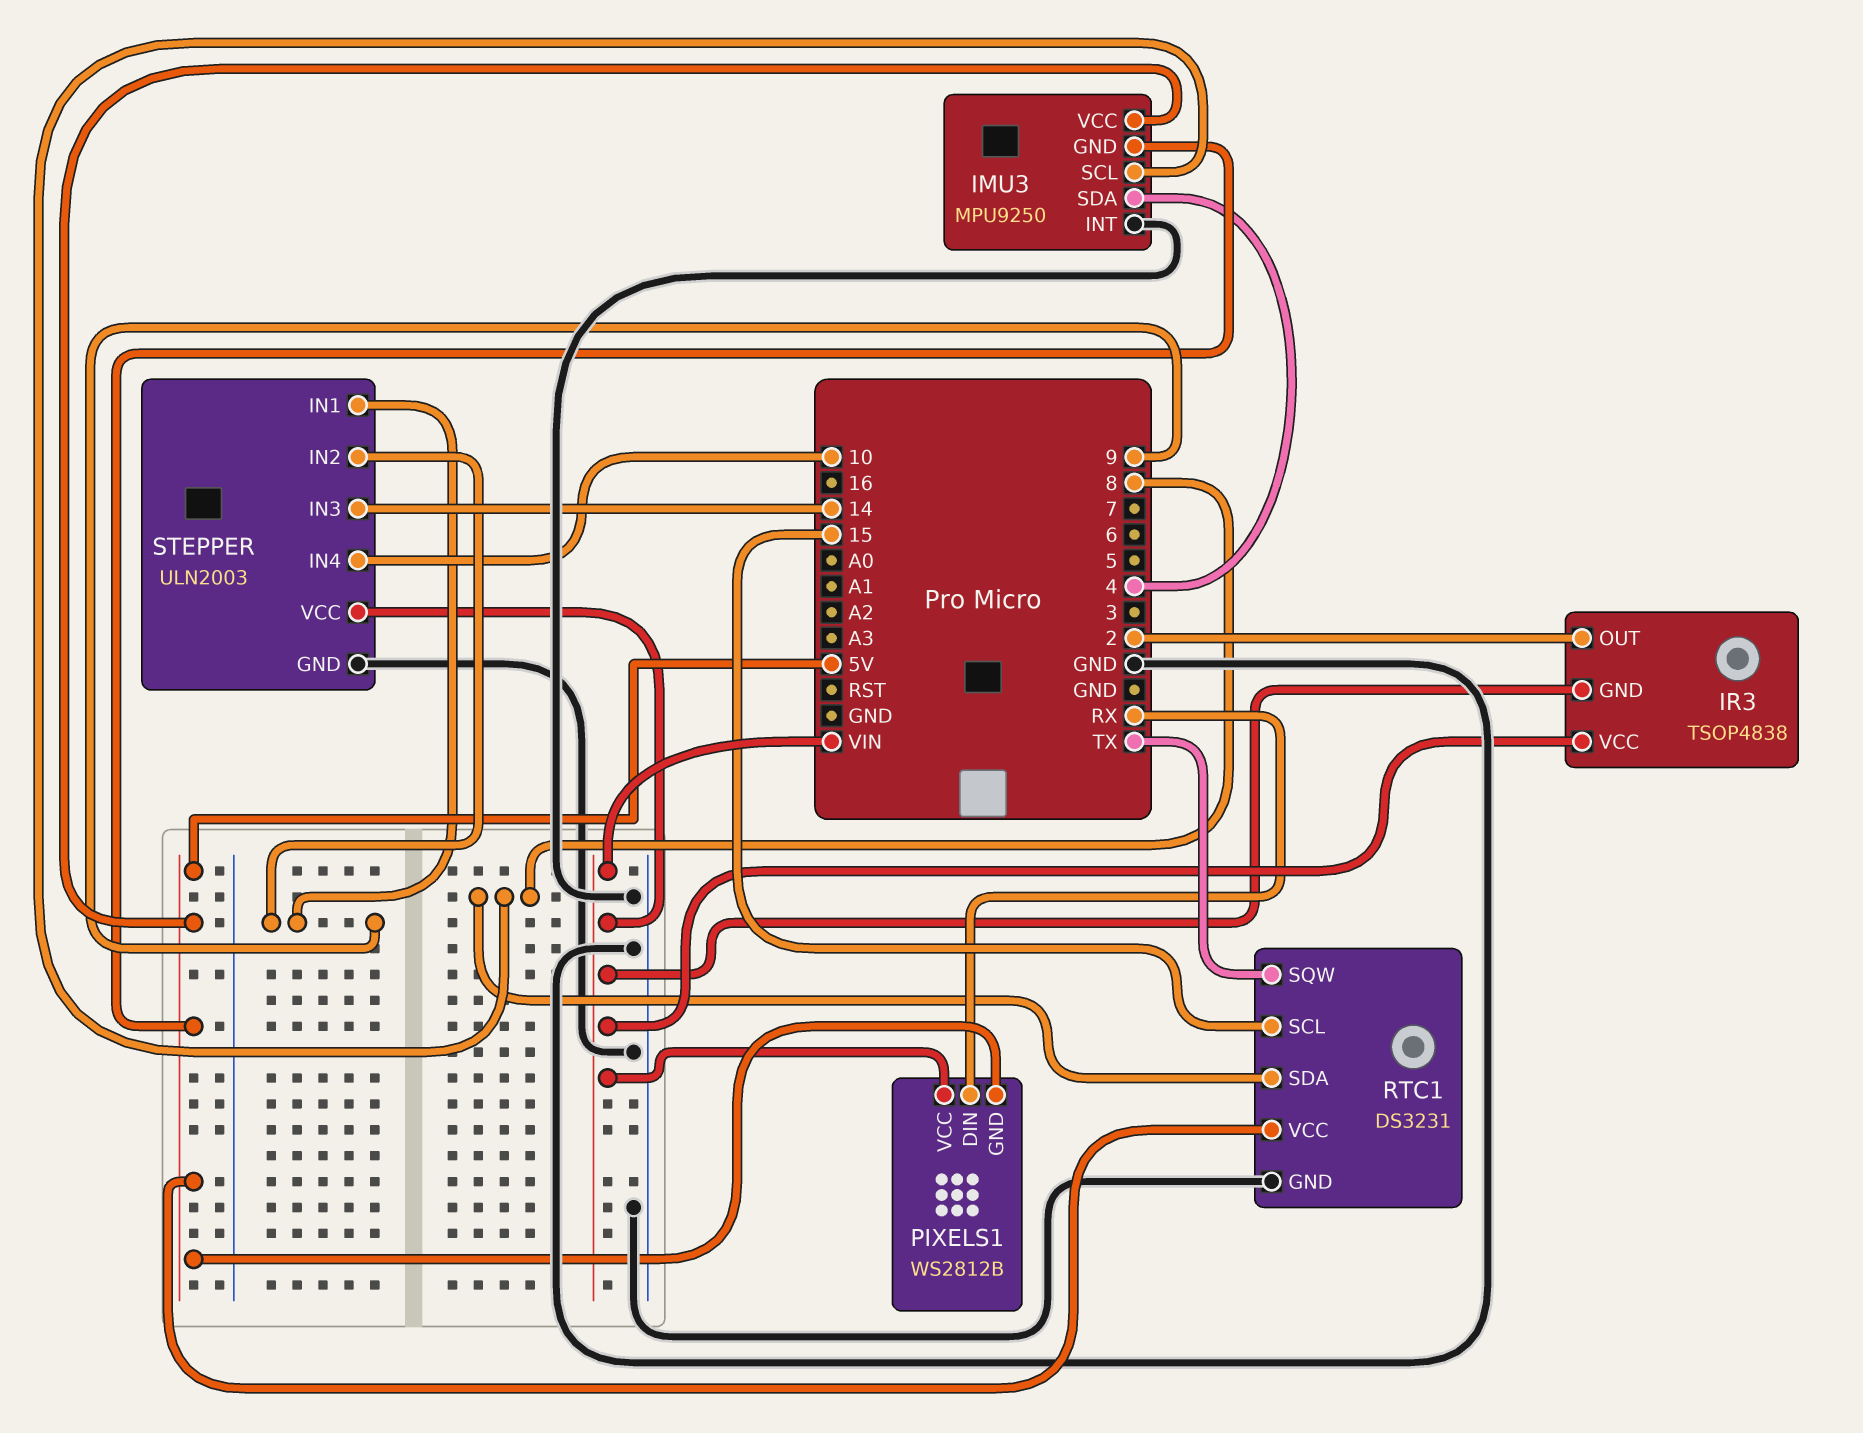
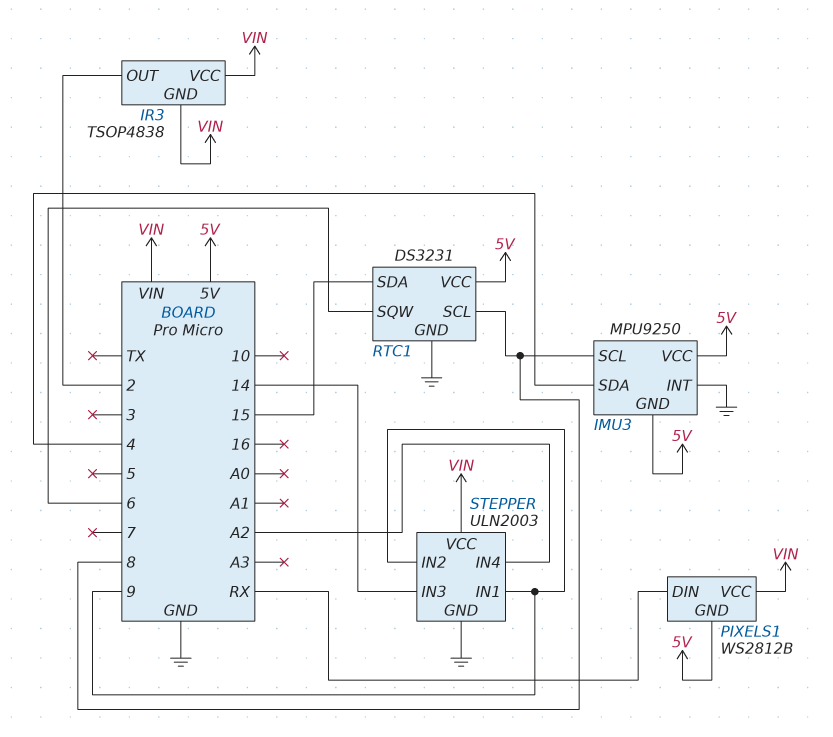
RTC1 pin SCL: 15 -> 8
RTC1 pin SDA: 8 -> 15
RTC1 pin SQW: TX -> 6
STEPPER pin IN4: 10 -> A2

